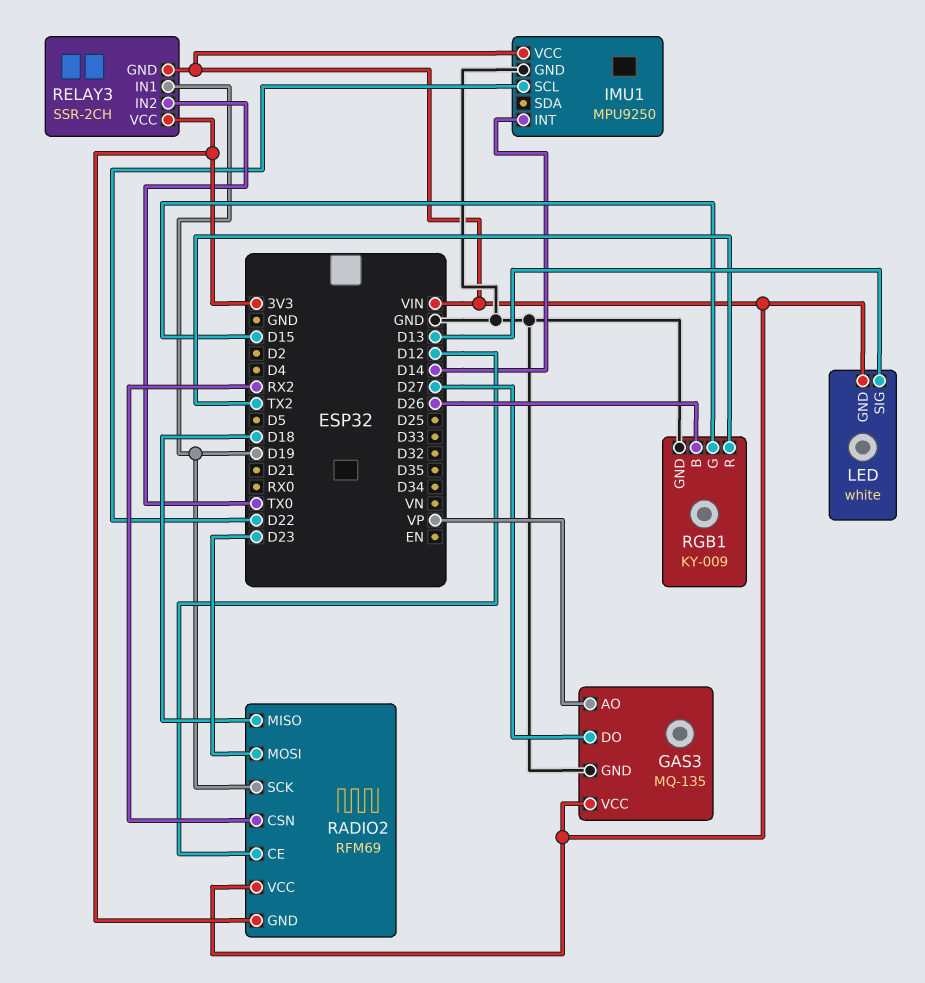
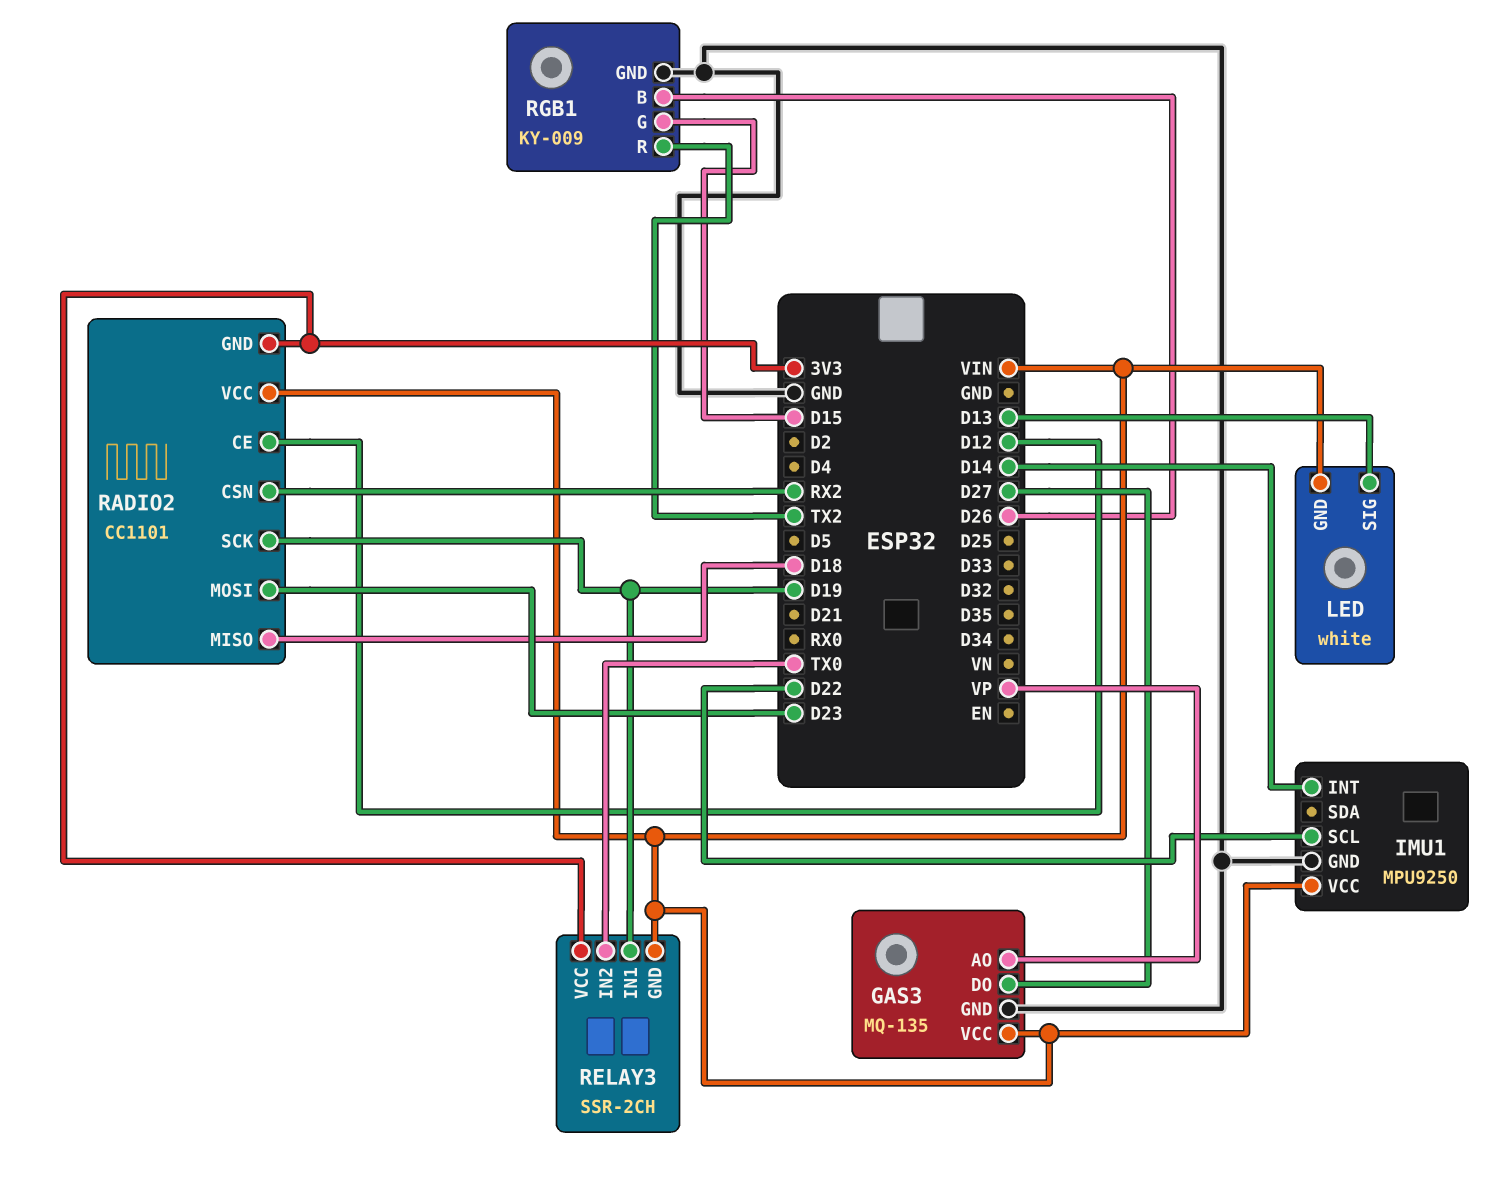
RADIO2: RFM69 -> CC1101

